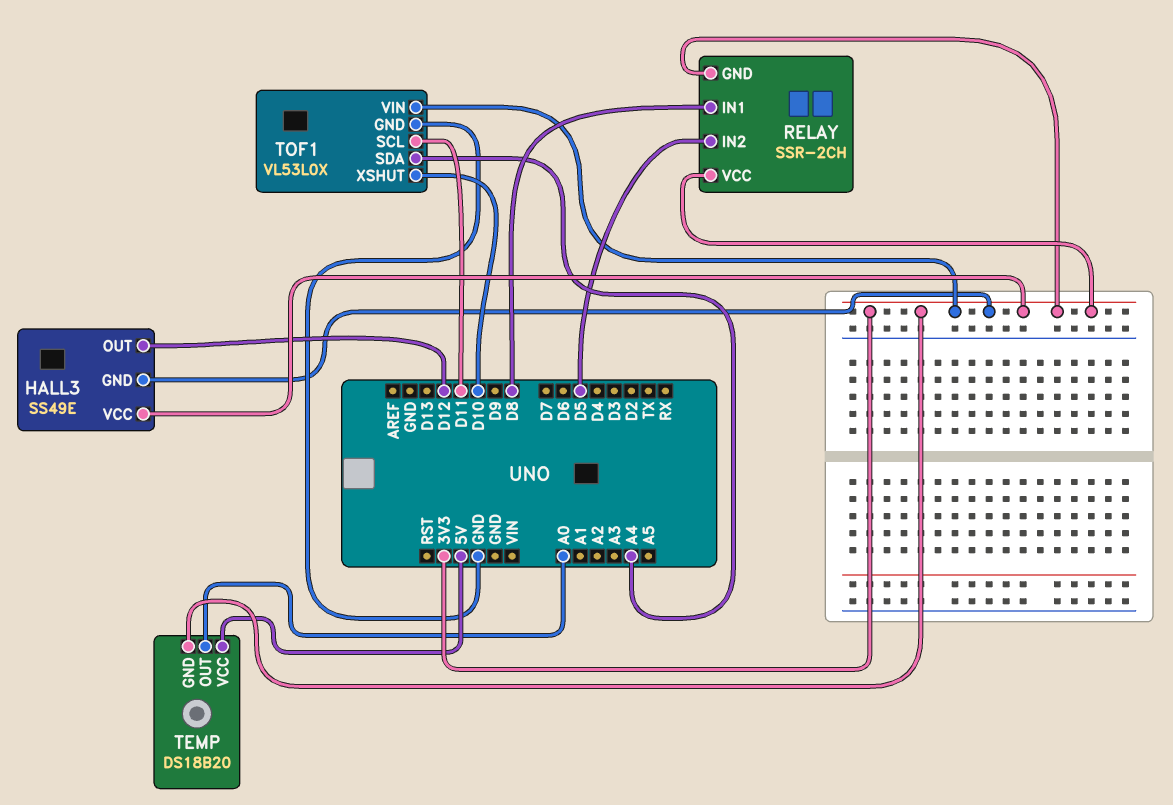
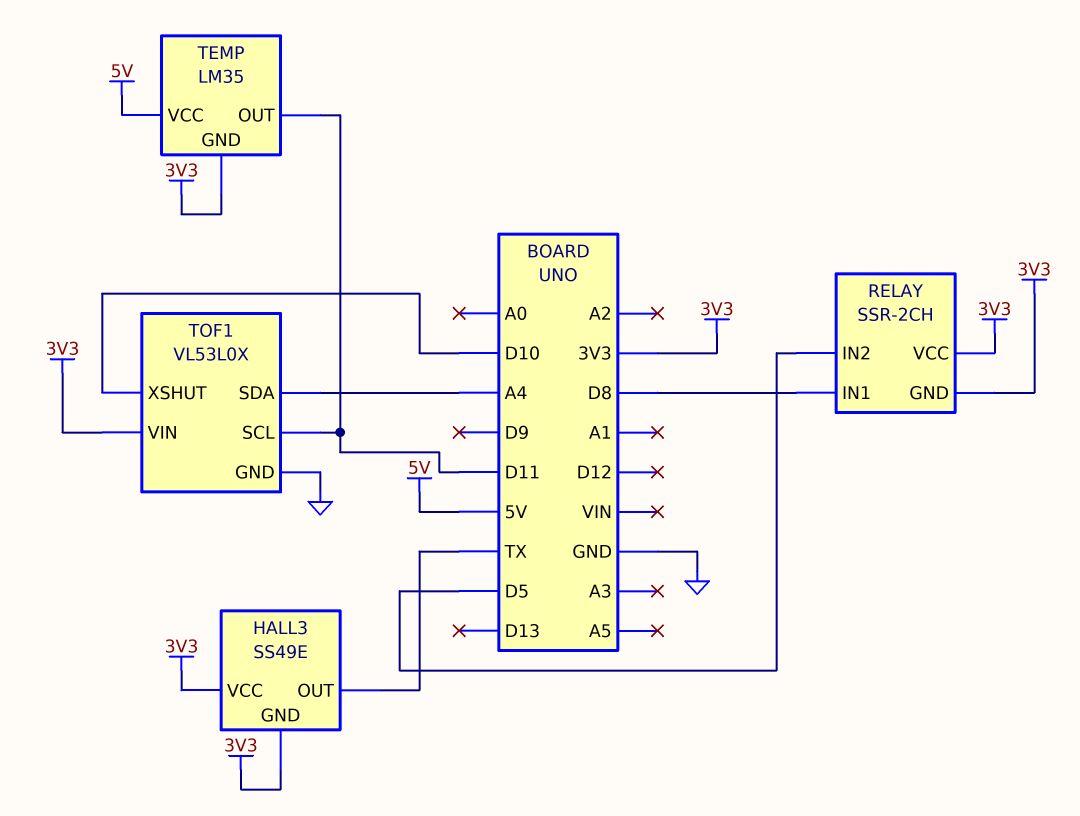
HALL3 pin OUT: D12 -> TX
TEMP: DS18B20 -> LM35
TEMP pin OUT: A0 -> D11

